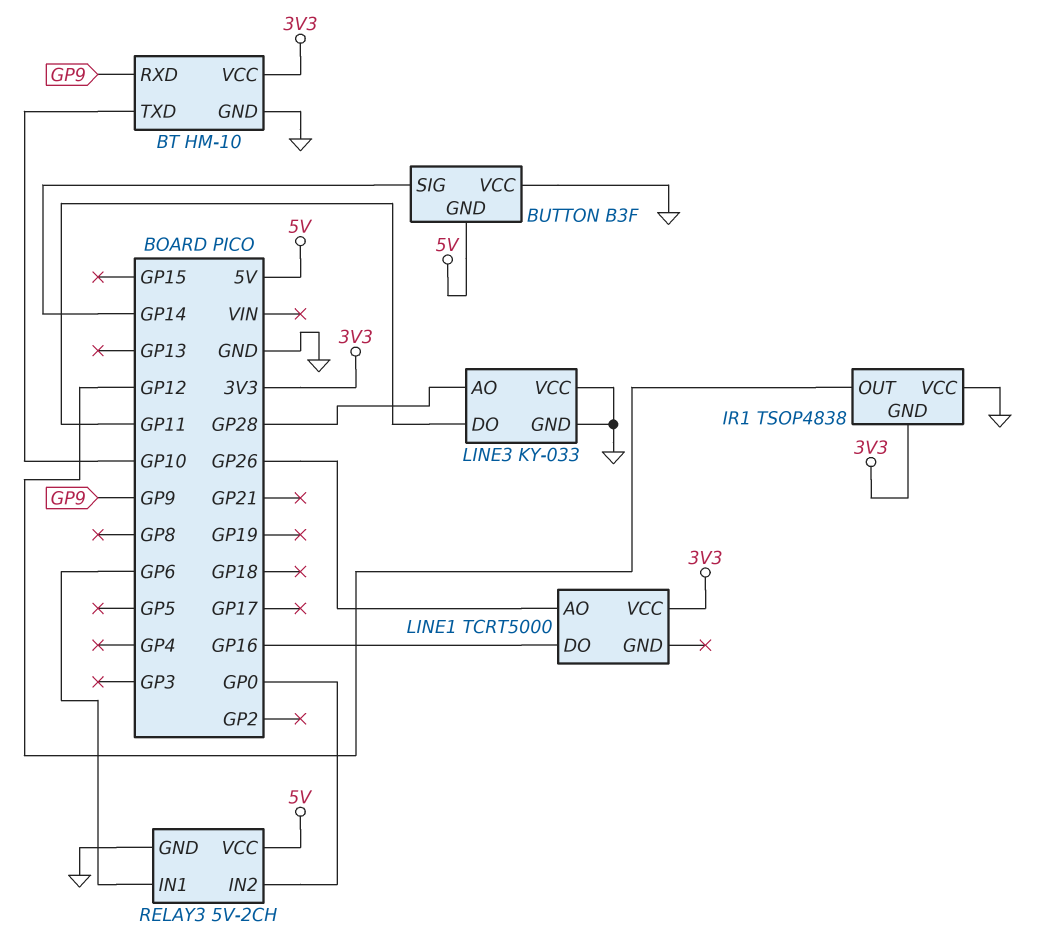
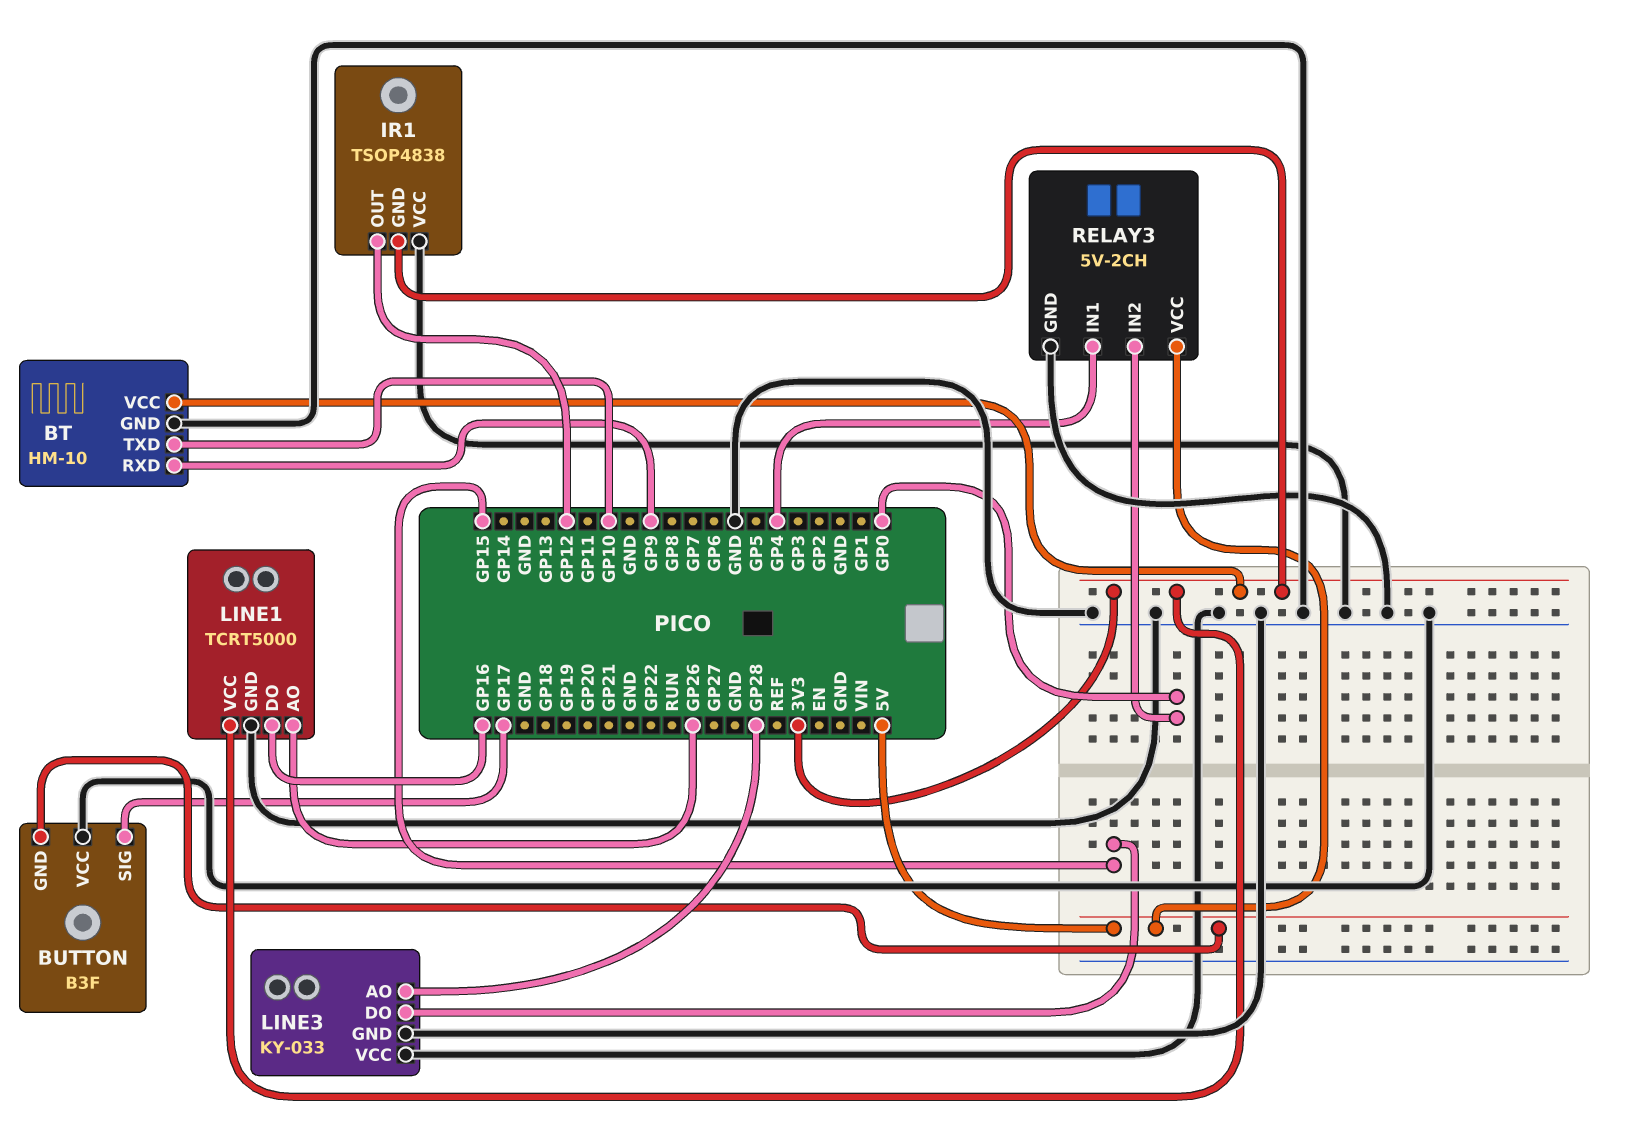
BUTTON pin SIG: GP14 -> GP17
LINE1 pin GND: none -> GND
LINE3 pin DO: GP11 -> GP15
RELAY3 pin IN1: GP6 -> GP4

